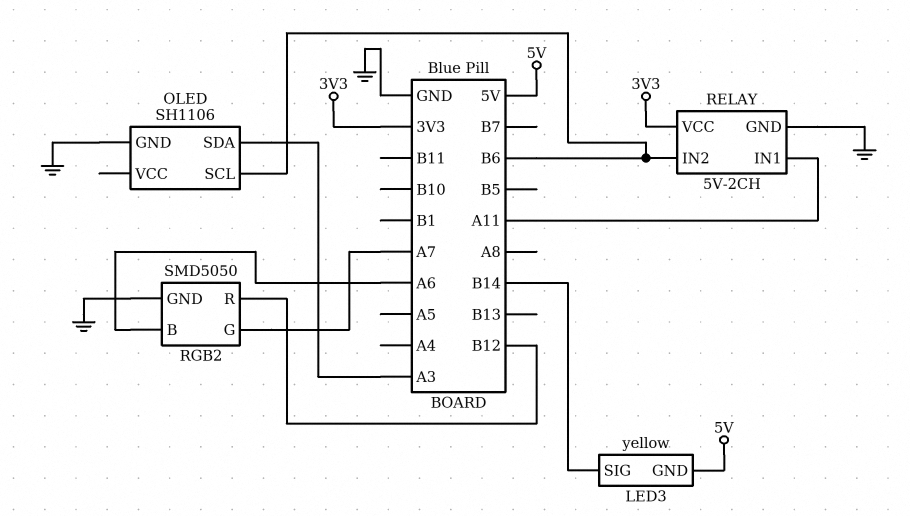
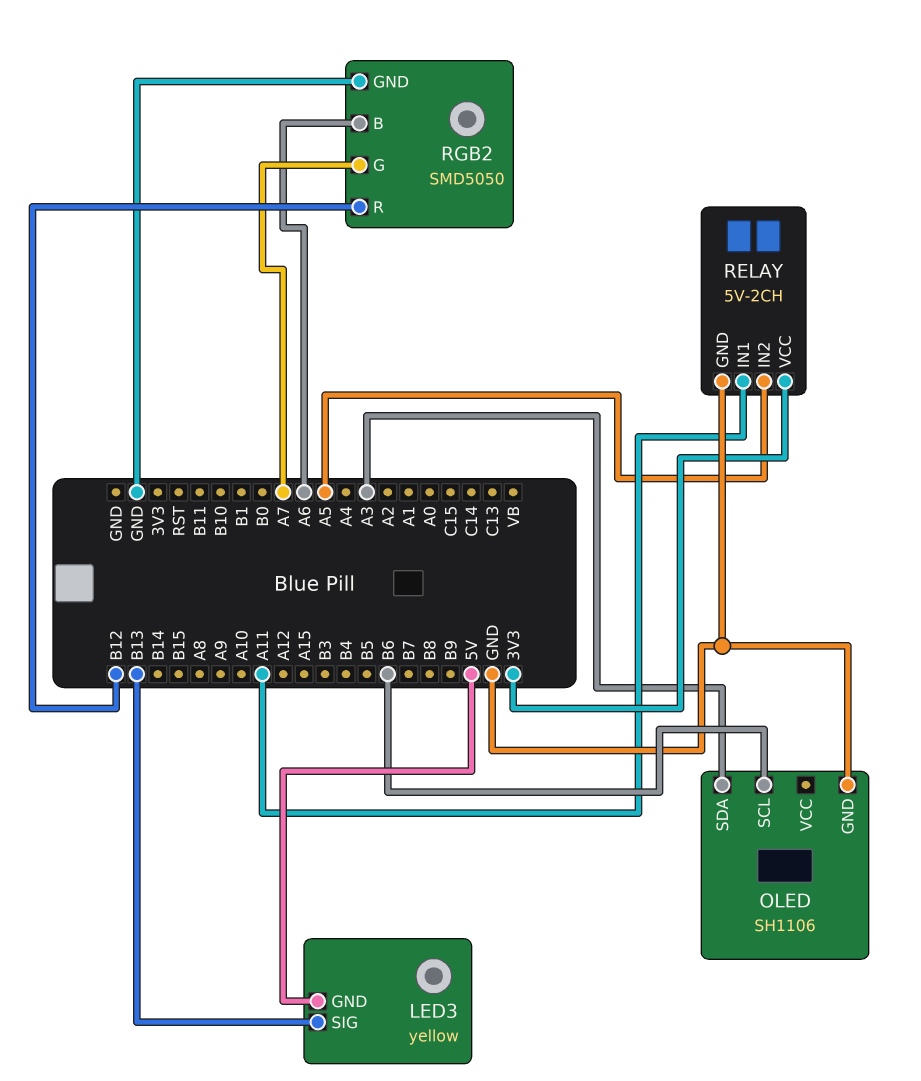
LED3 pin SIG: B14 -> B13
RELAY pin IN2: B6 -> A5

